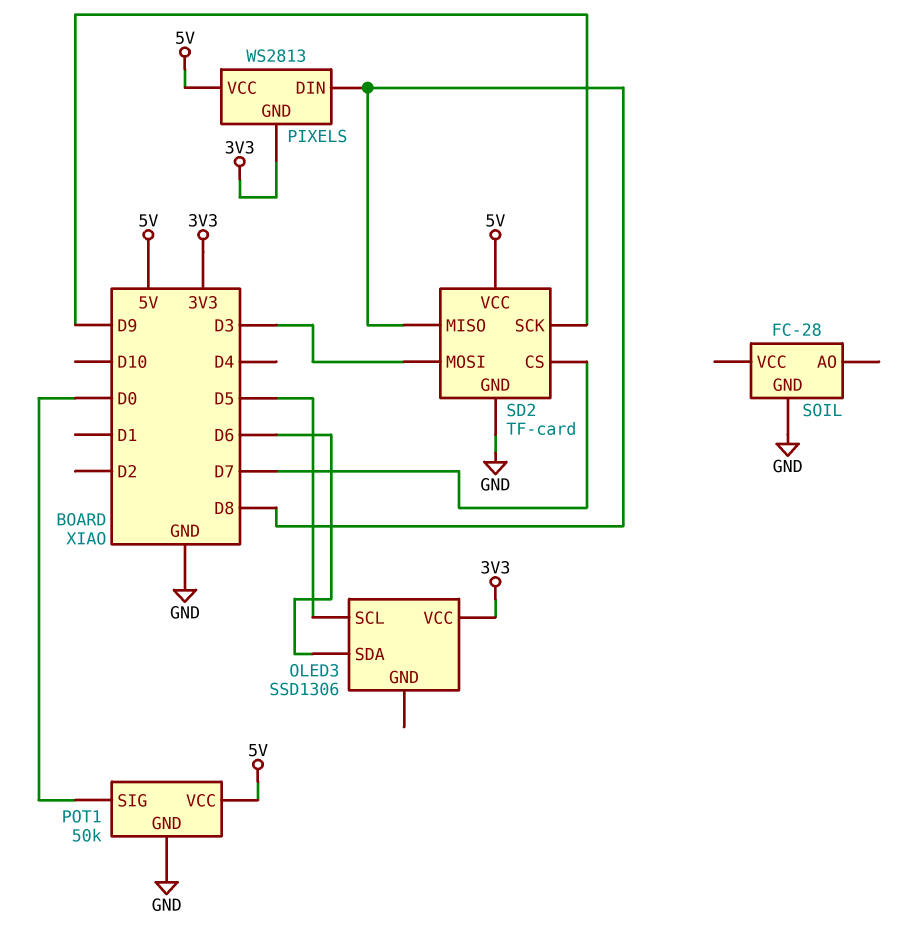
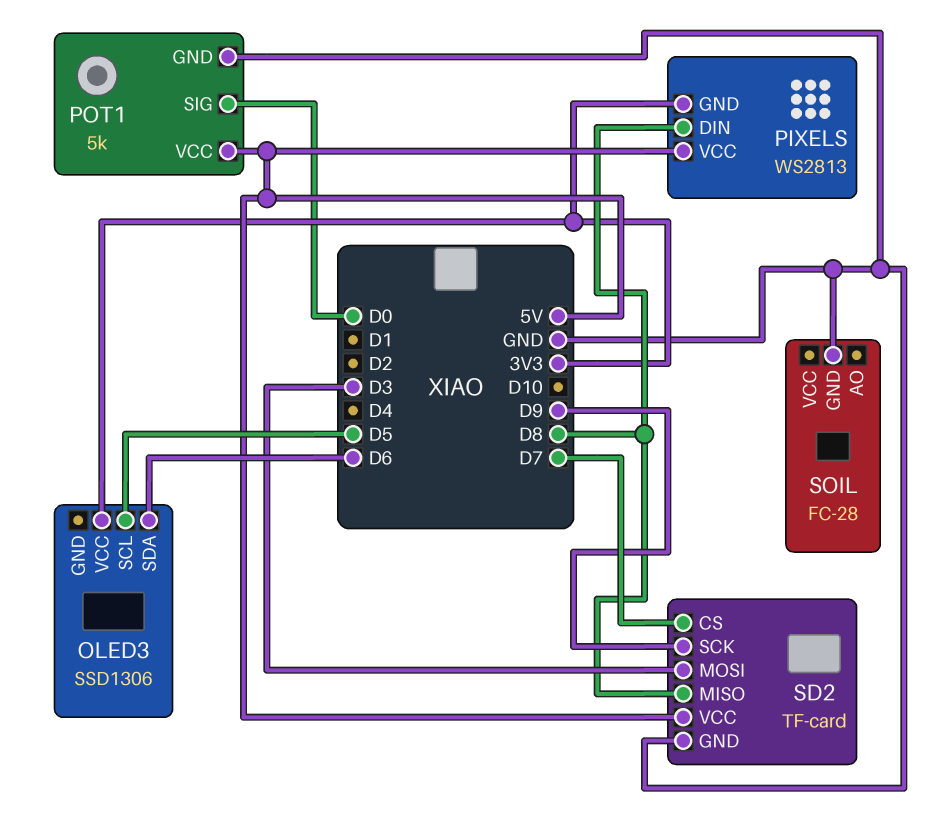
POT1: 50k -> 5k

